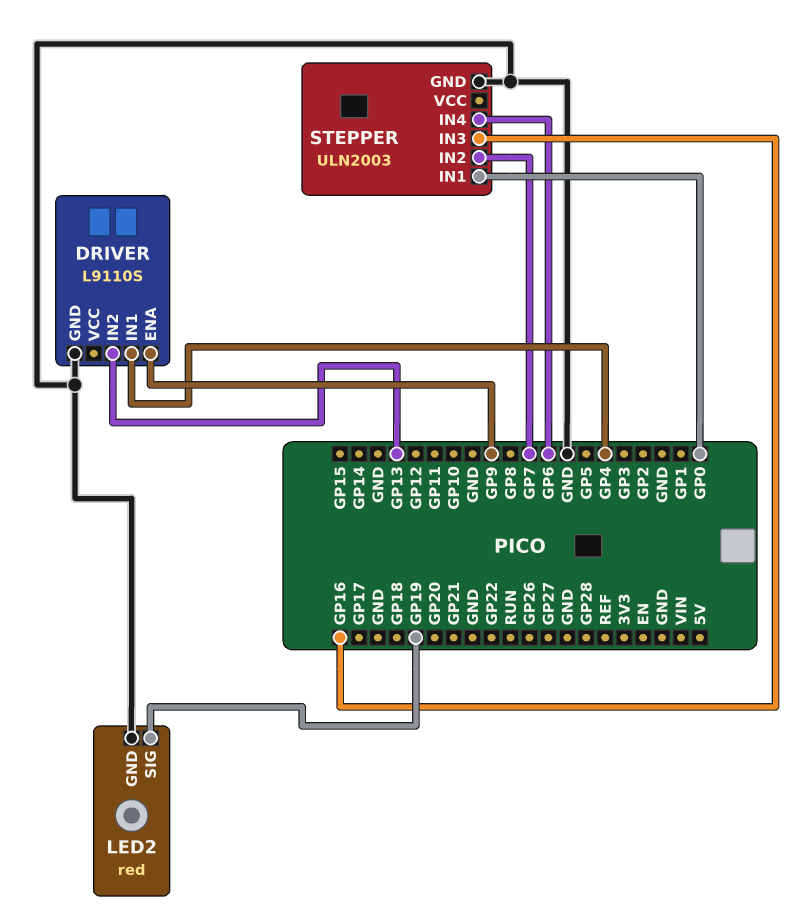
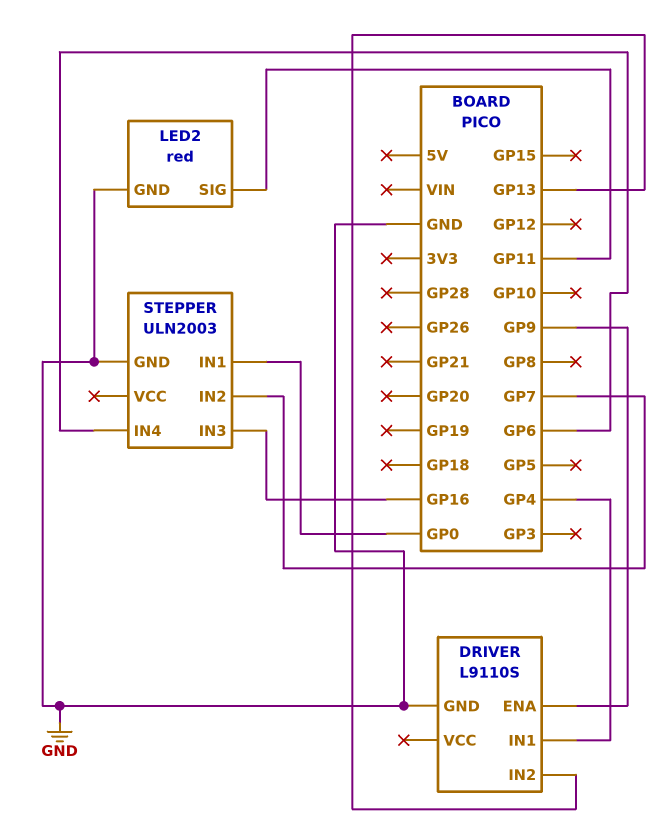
LED2 pin SIG: GP19 -> GP11

